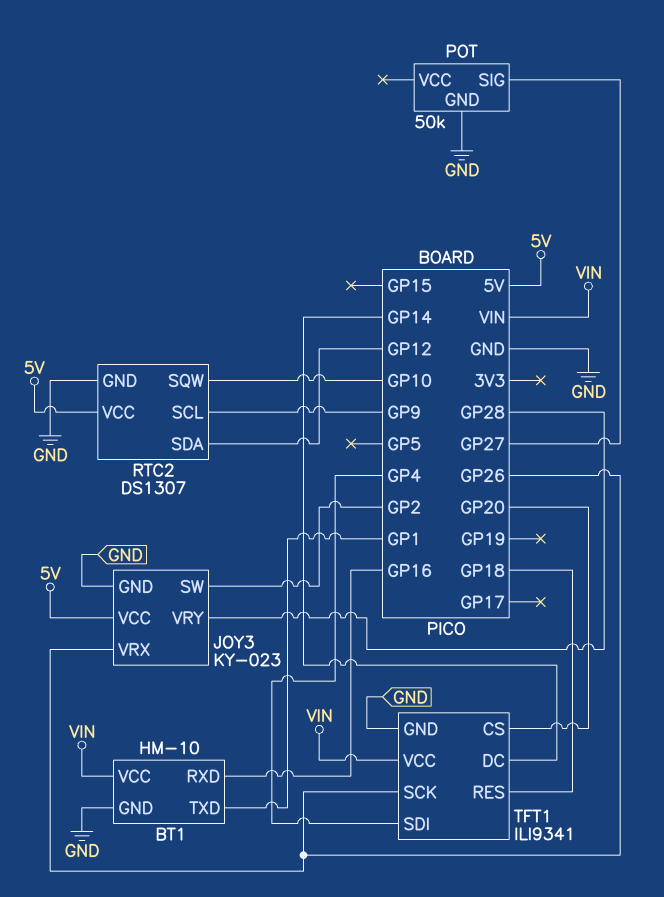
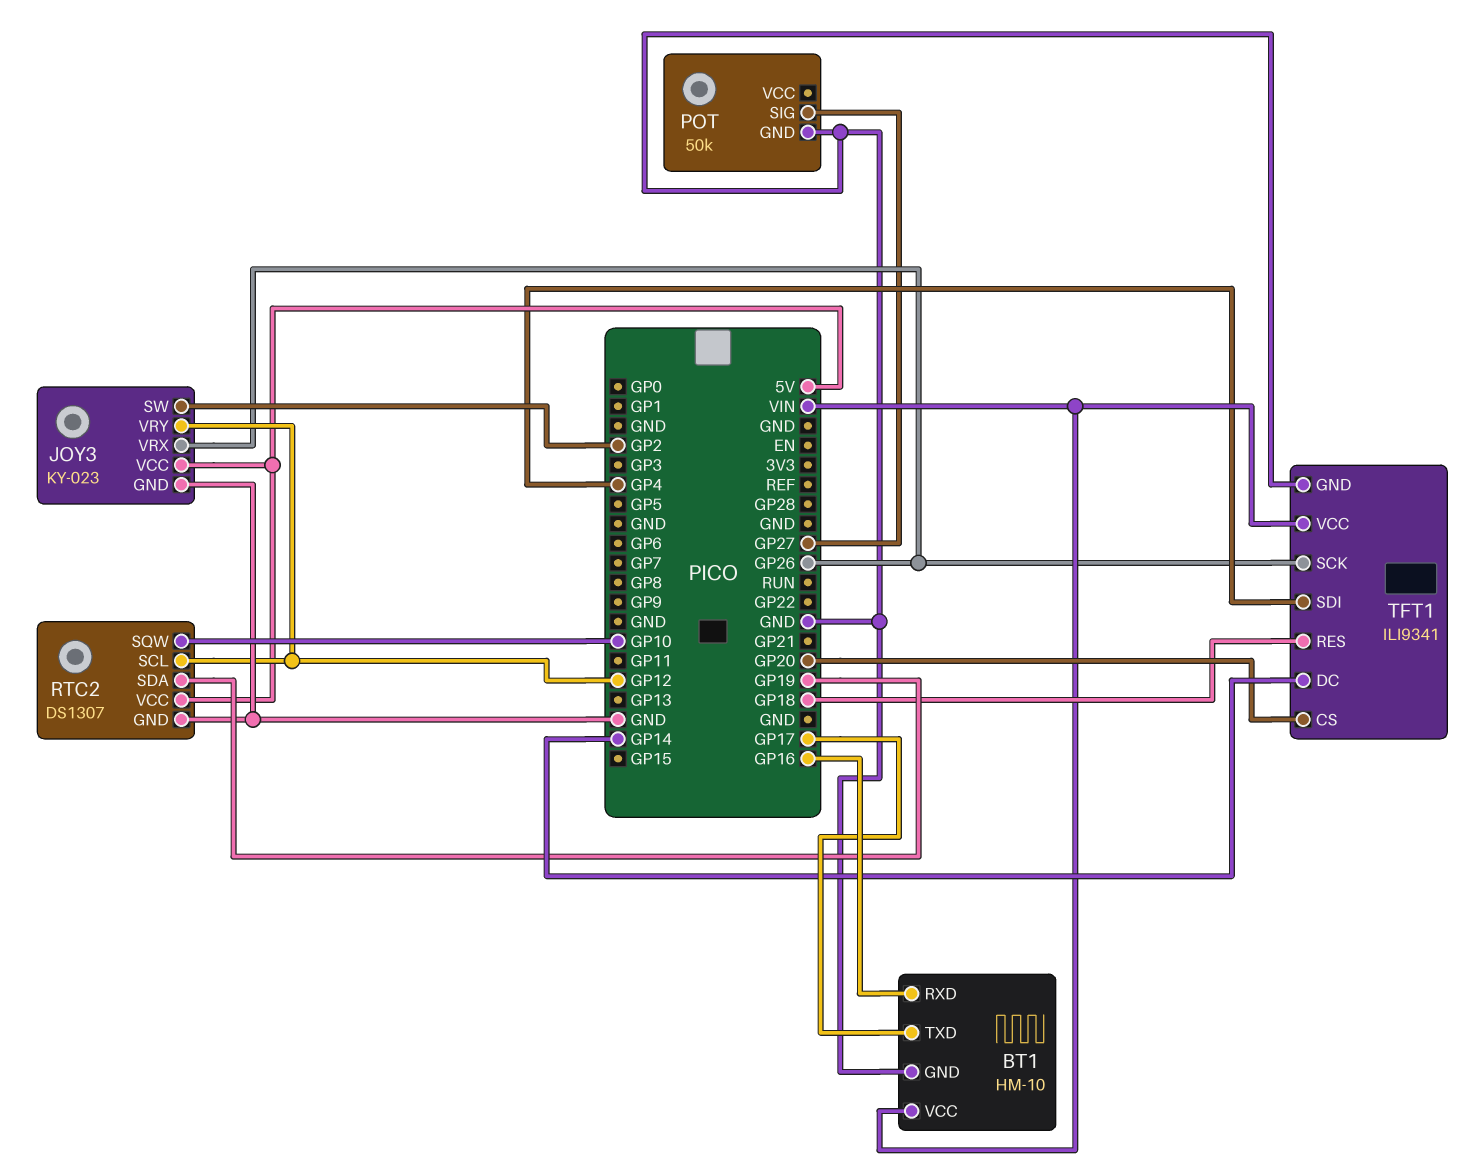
BT1 pin TXD: GP1 -> GP17
JOY3 pin VRY: GP28 -> GP12
RTC2 pin SCL: GP9 -> GP12
RTC2 pin SDA: GP12 -> GP19

